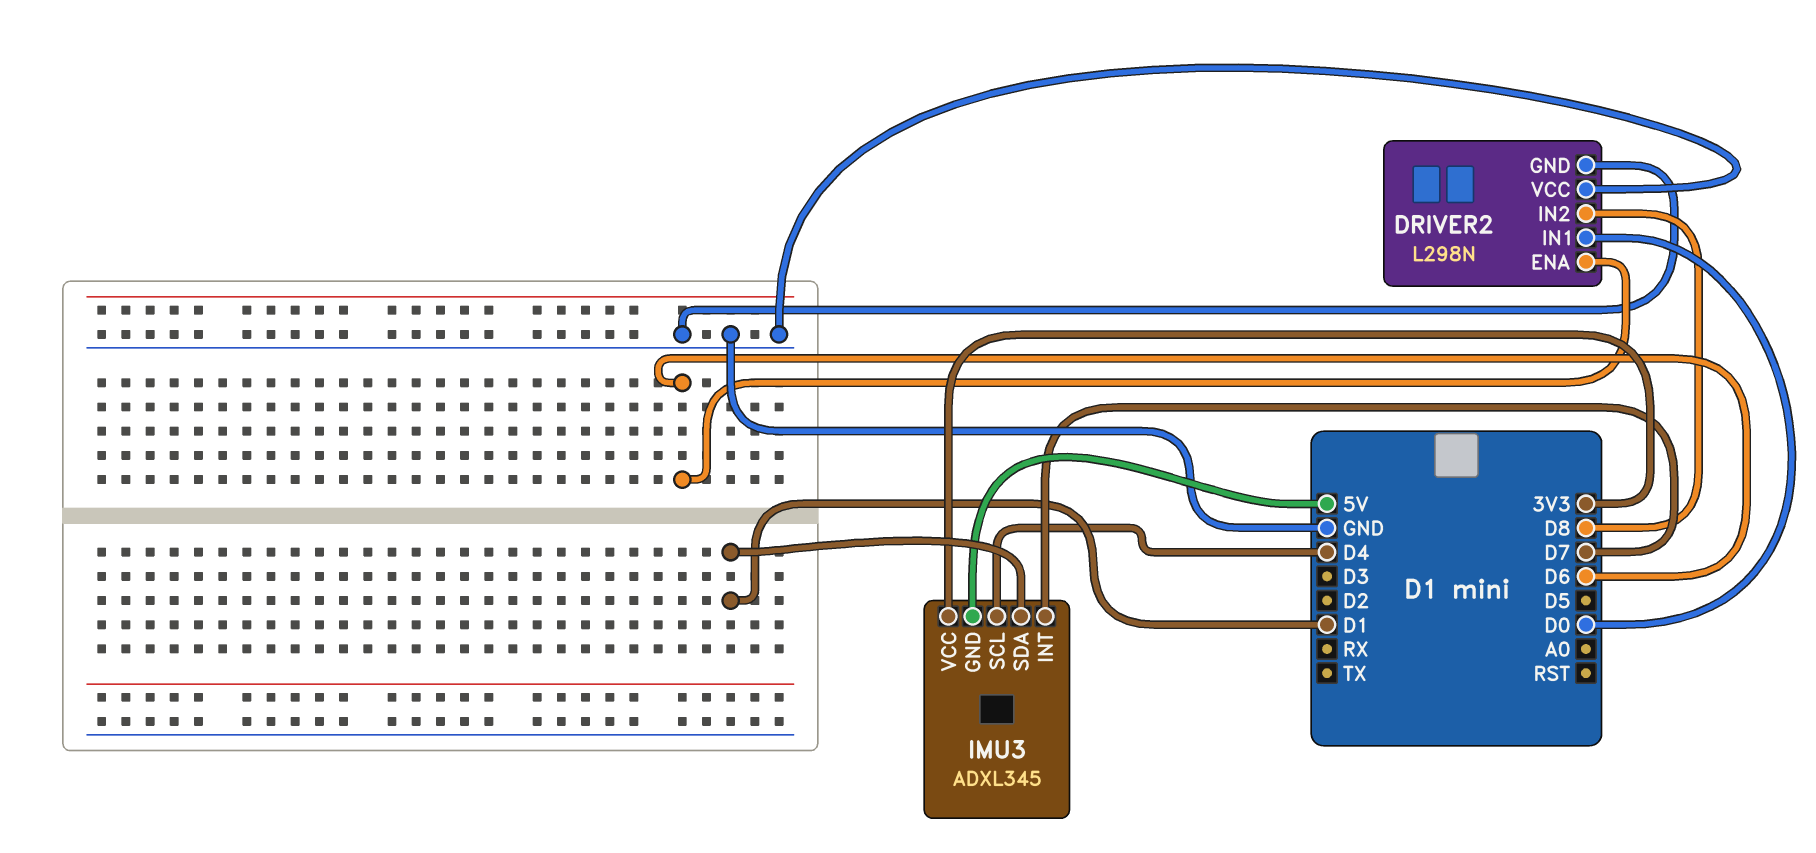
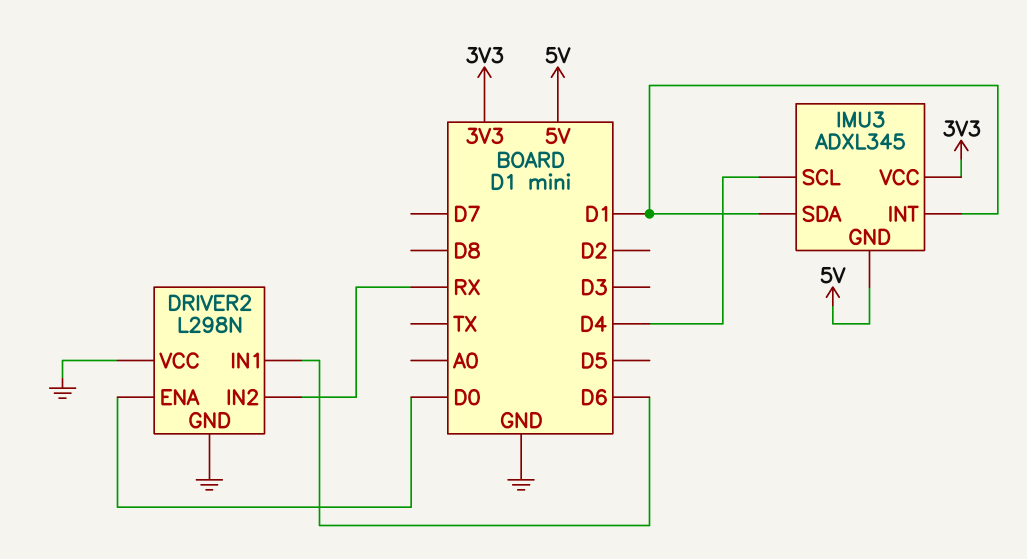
DRIVER2 pin ENA: D6 -> D0
DRIVER2 pin IN1: D0 -> D6
DRIVER2 pin IN2: D8 -> RX
IMU3 pin INT: D7 -> D1

